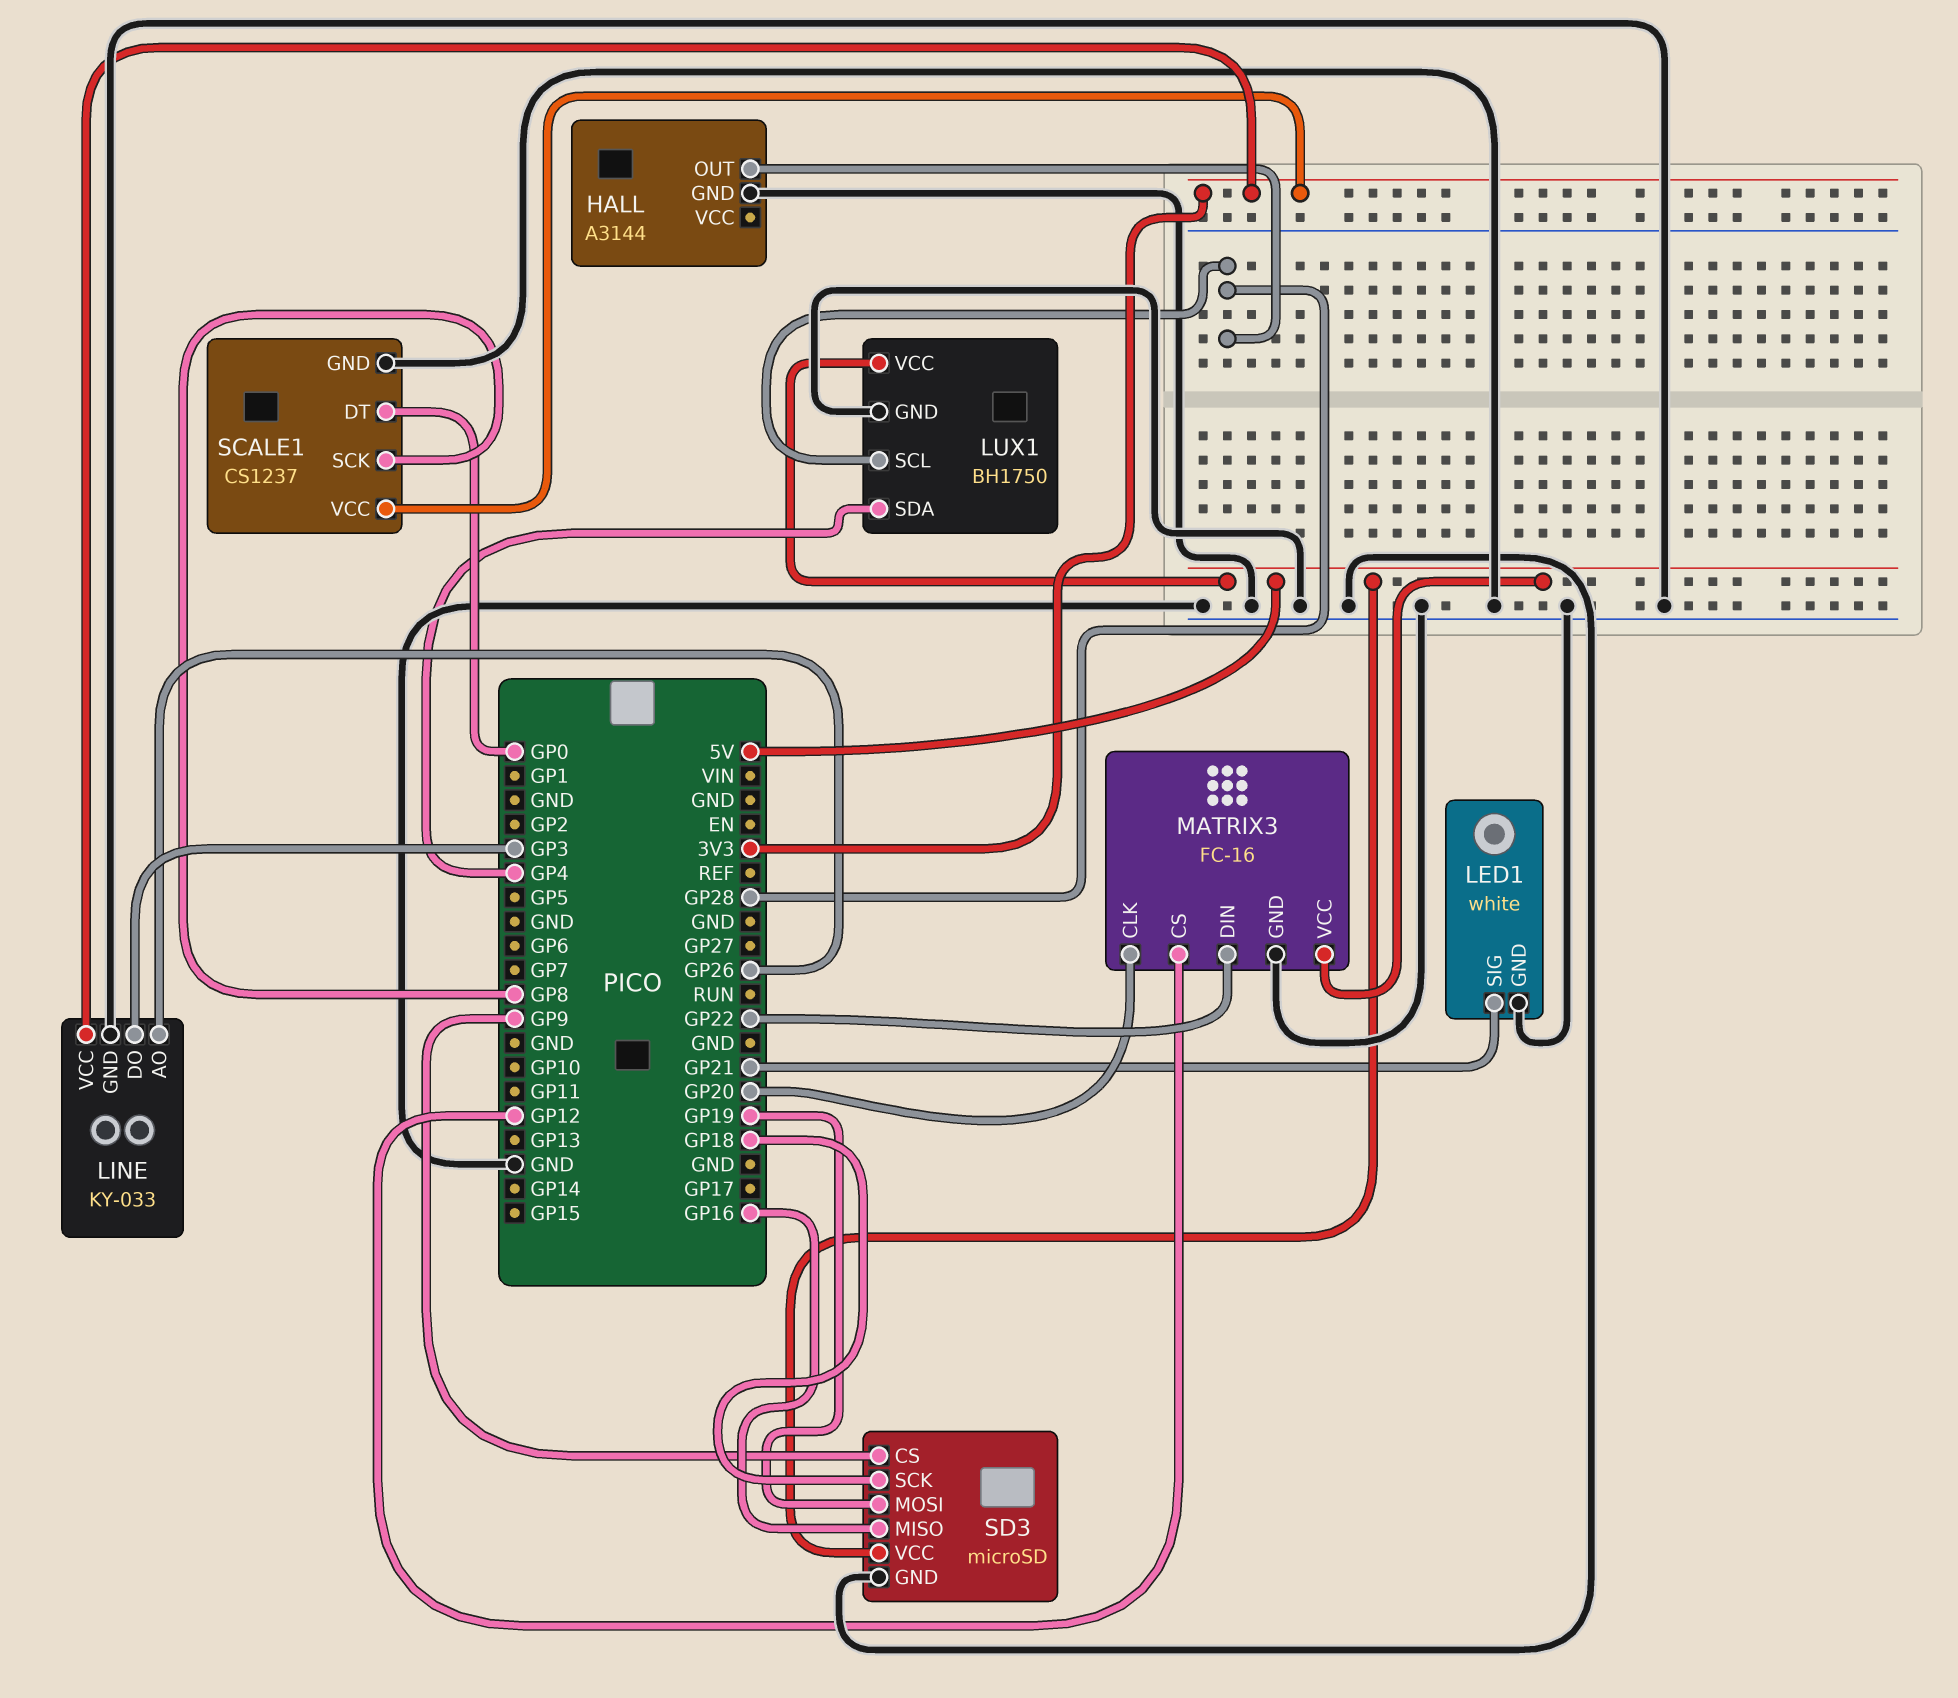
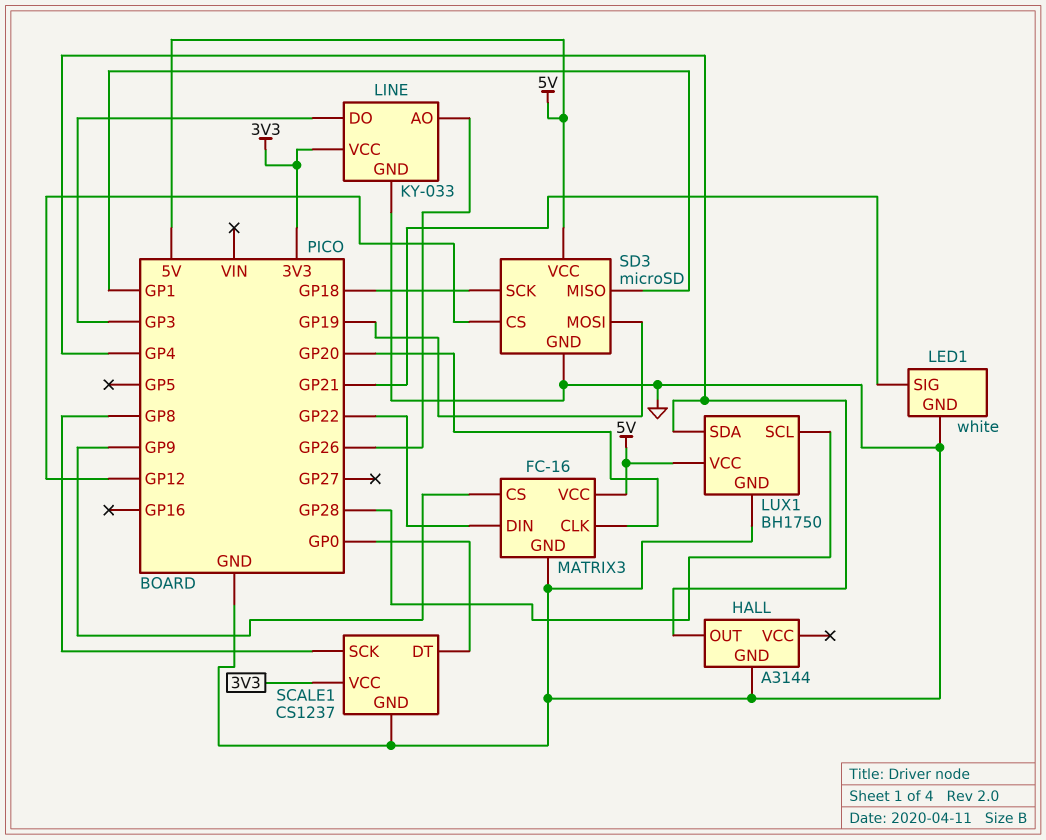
HALL pin OUT: GP28 -> GP4
MATRIX3 pin CS: GP12 -> GP9
SD3 pin CS: GP9 -> GP12
SD3 pin MISO: GP16 -> GP1

